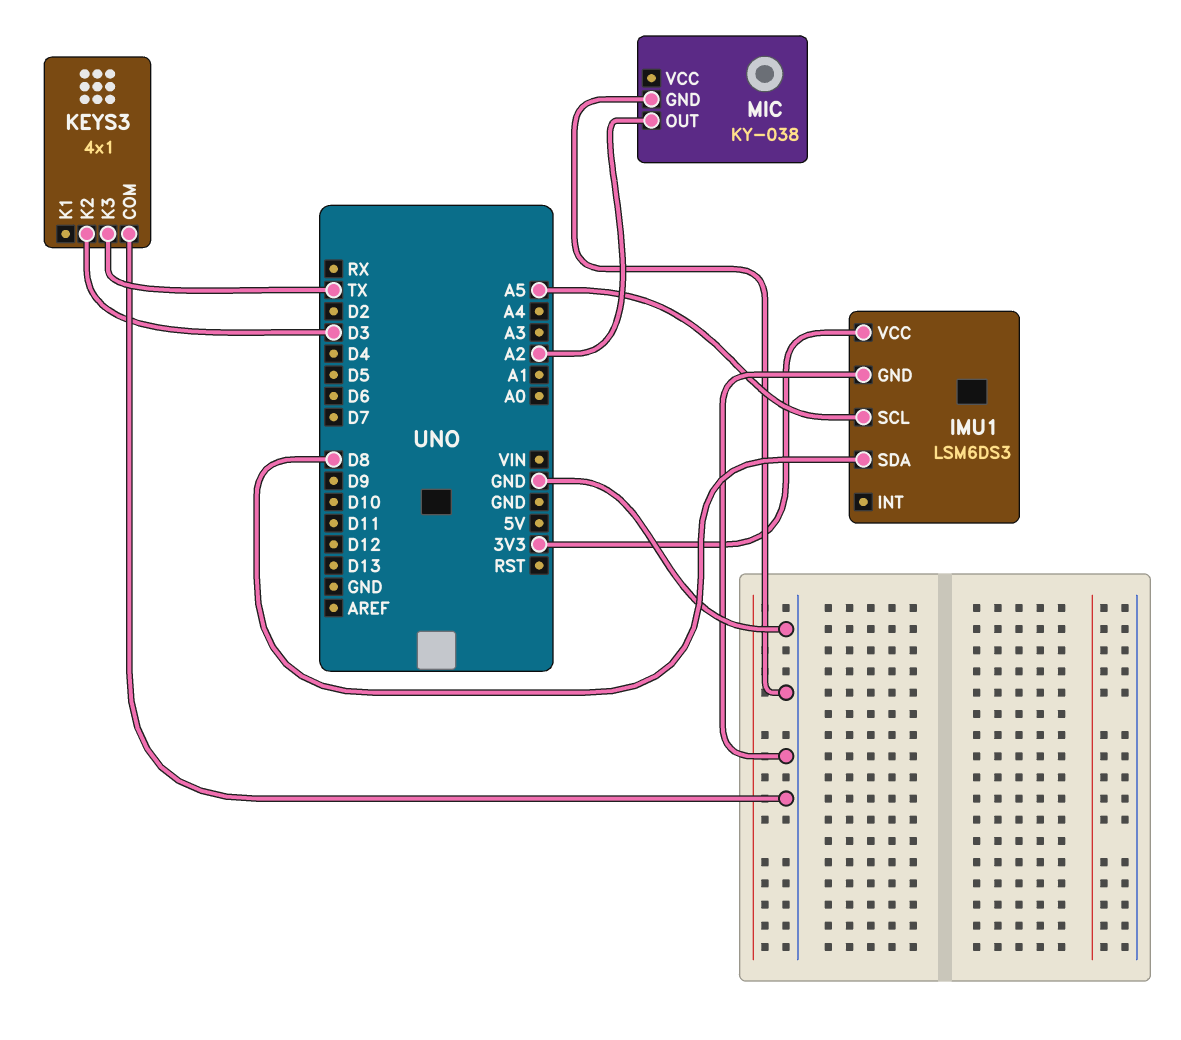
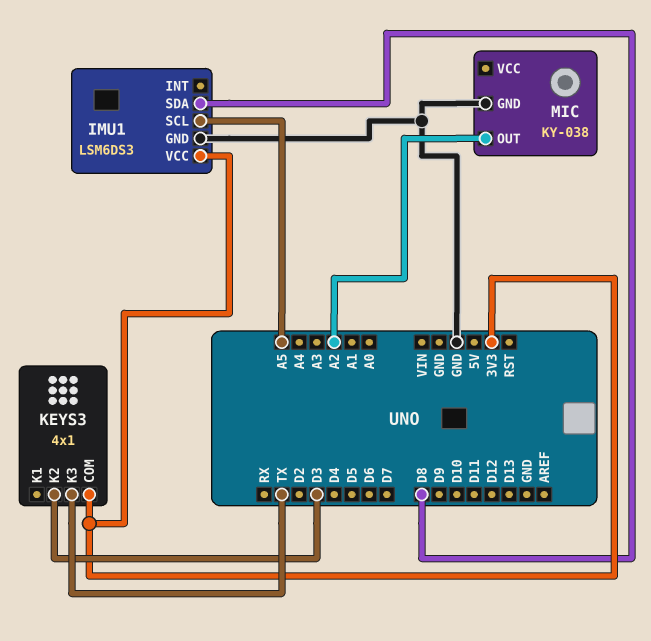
KEYS3 pin COM: GND -> 3V3

